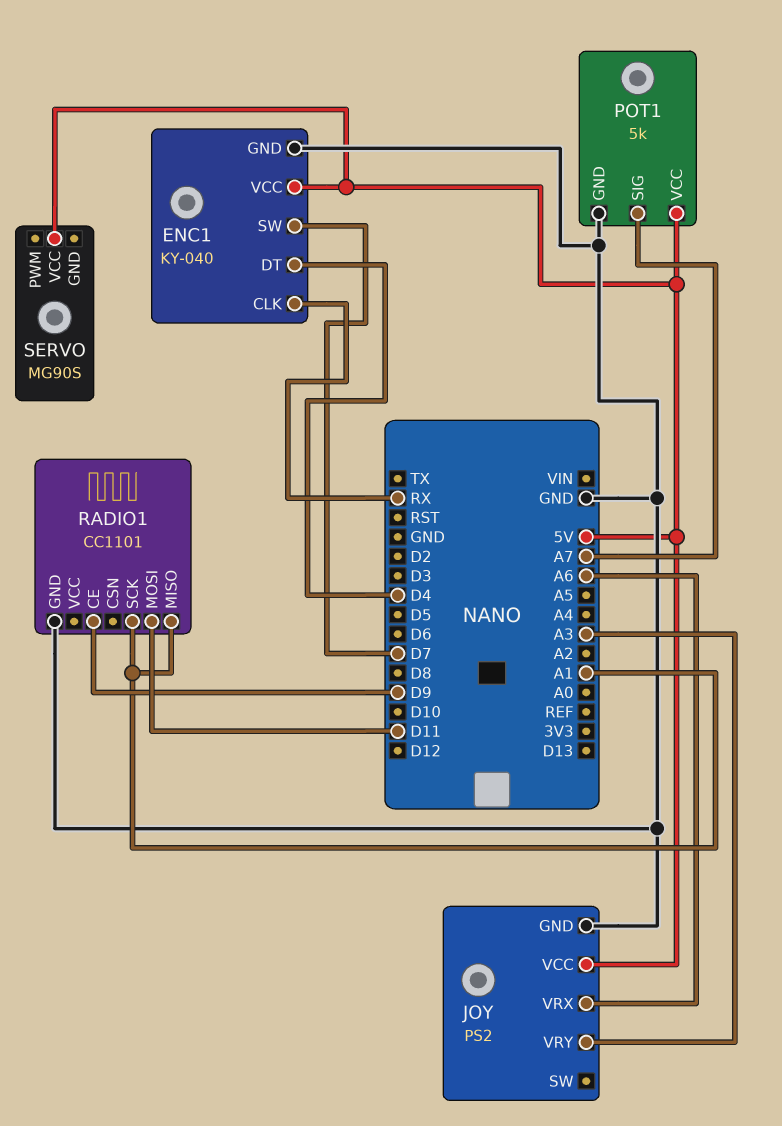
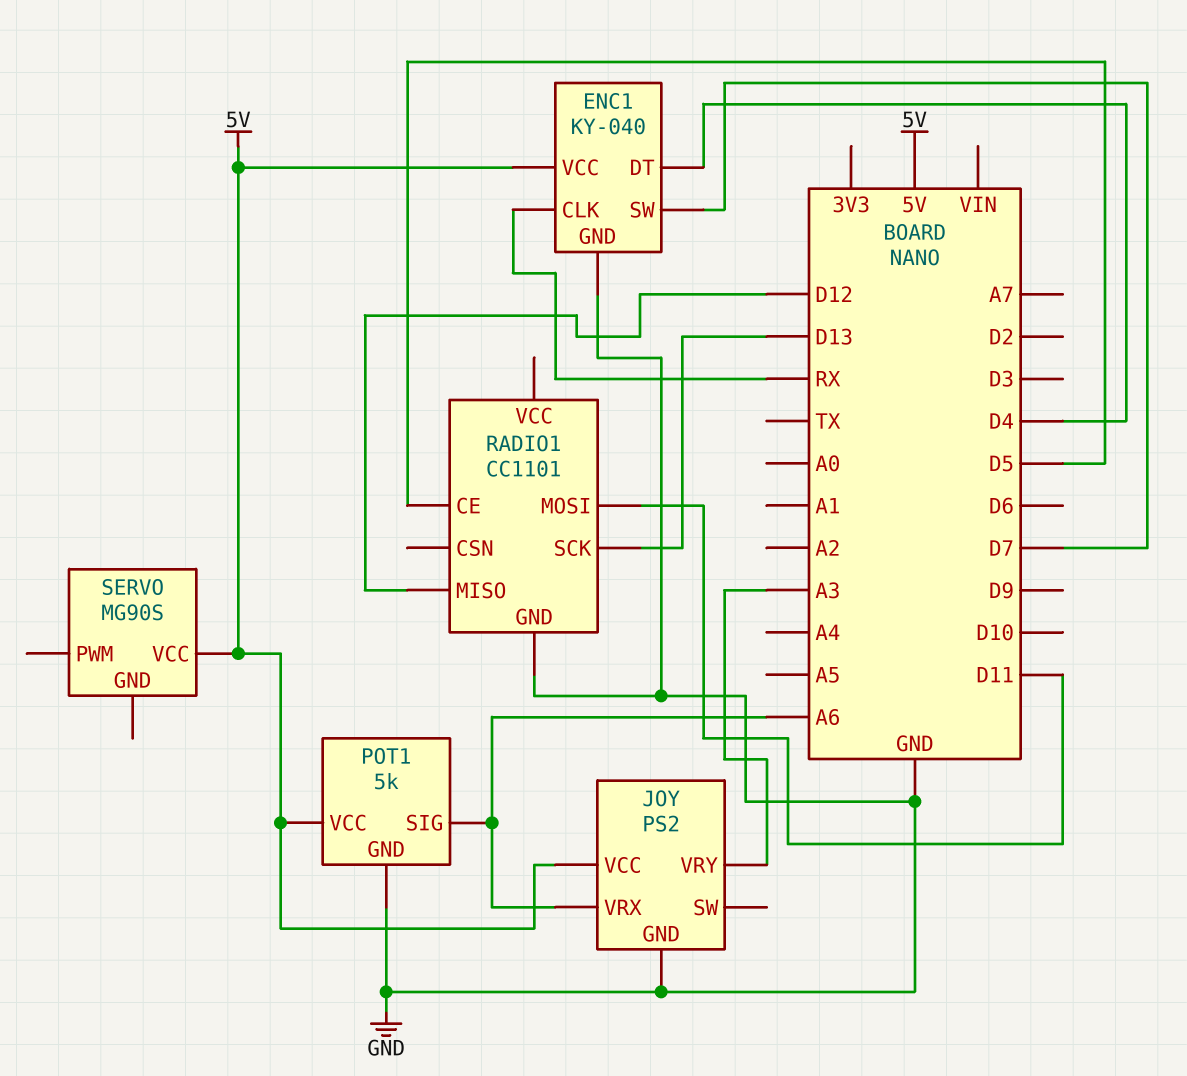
POT1 pin SIG: A7 -> A6
RADIO1 pin CE: D9 -> D5
RADIO1 pin MISO: A1 -> D12
RADIO1 pin SCK: A1 -> D13

